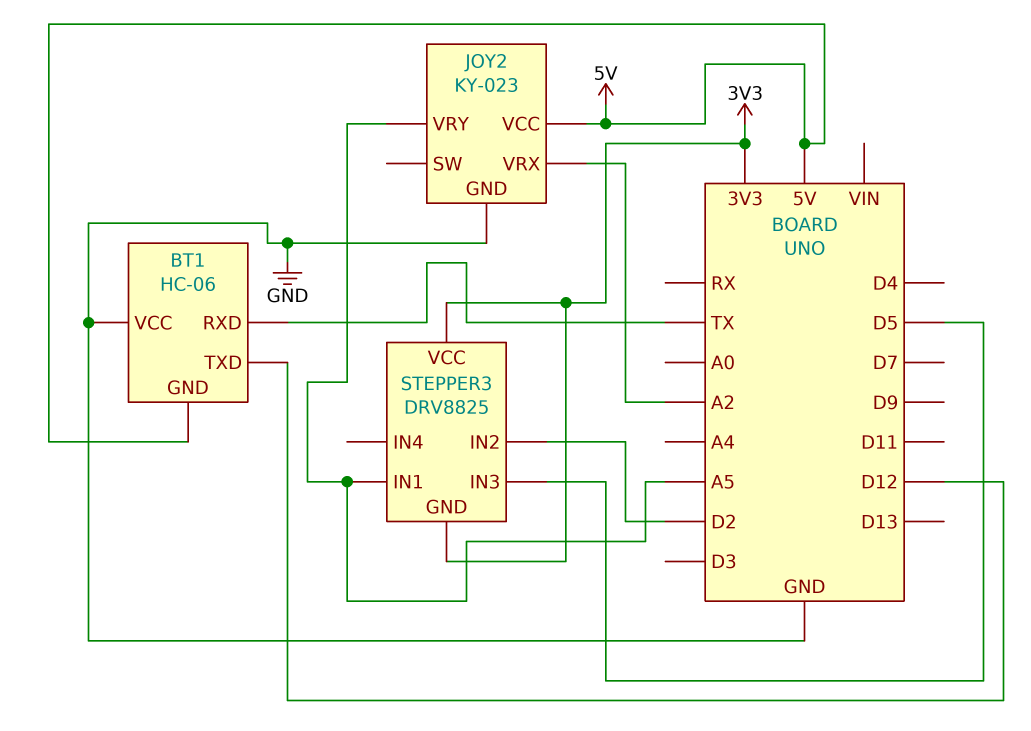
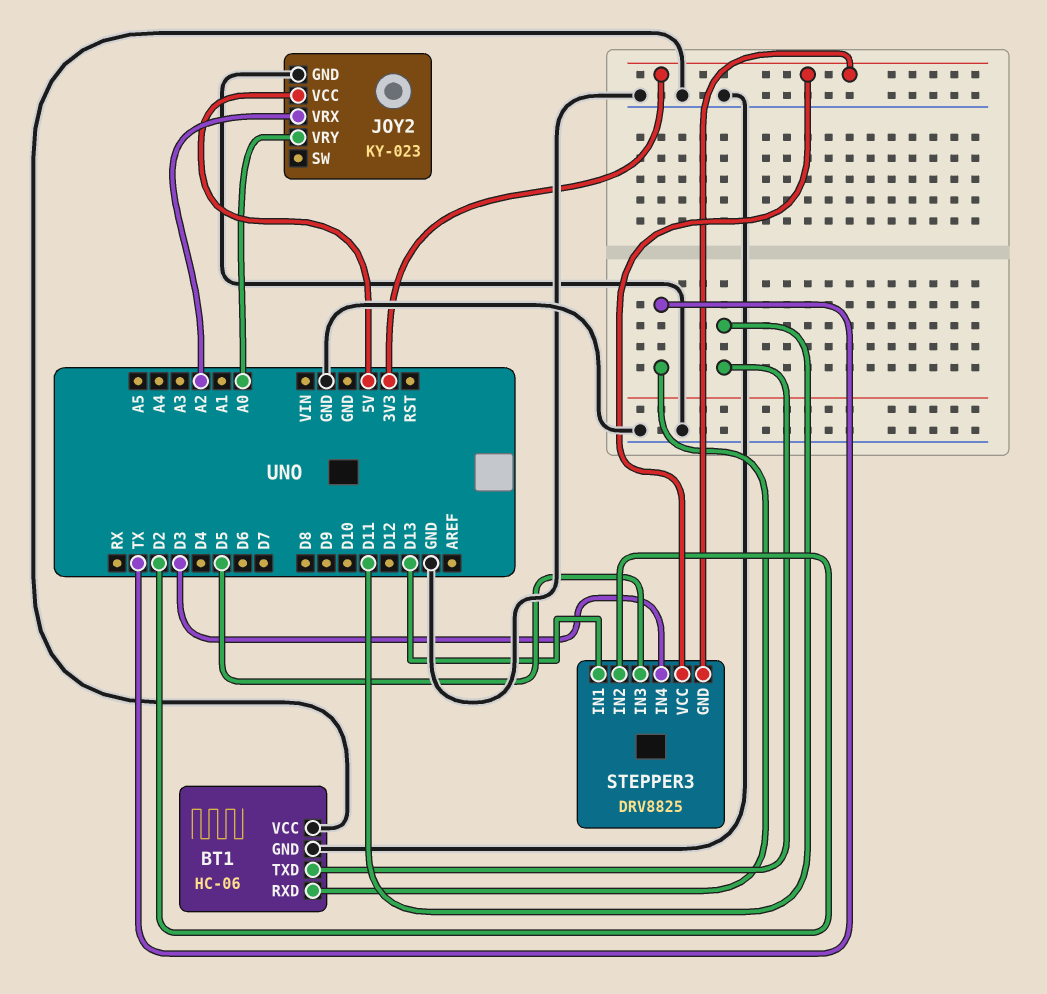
BT1 pin GND: 5V -> GND
BT1 pin TXD: D12 -> D11
JOY2 pin VRY: A5 -> A0
STEPPER3 pin IN1: A5 -> D13
STEPPER3 pin IN4: none -> D3

